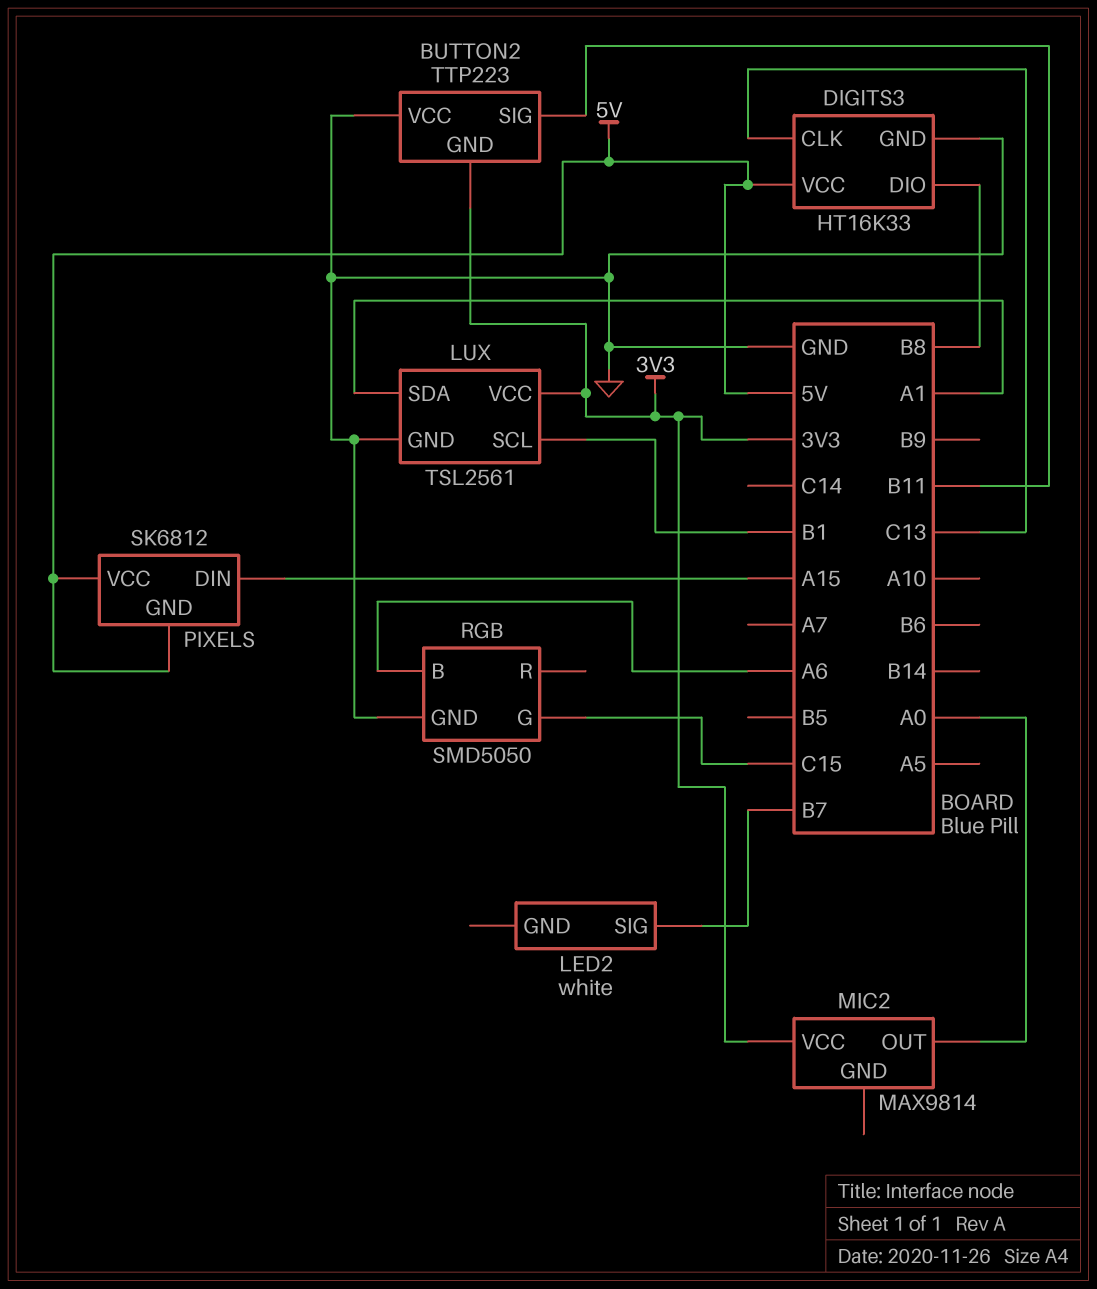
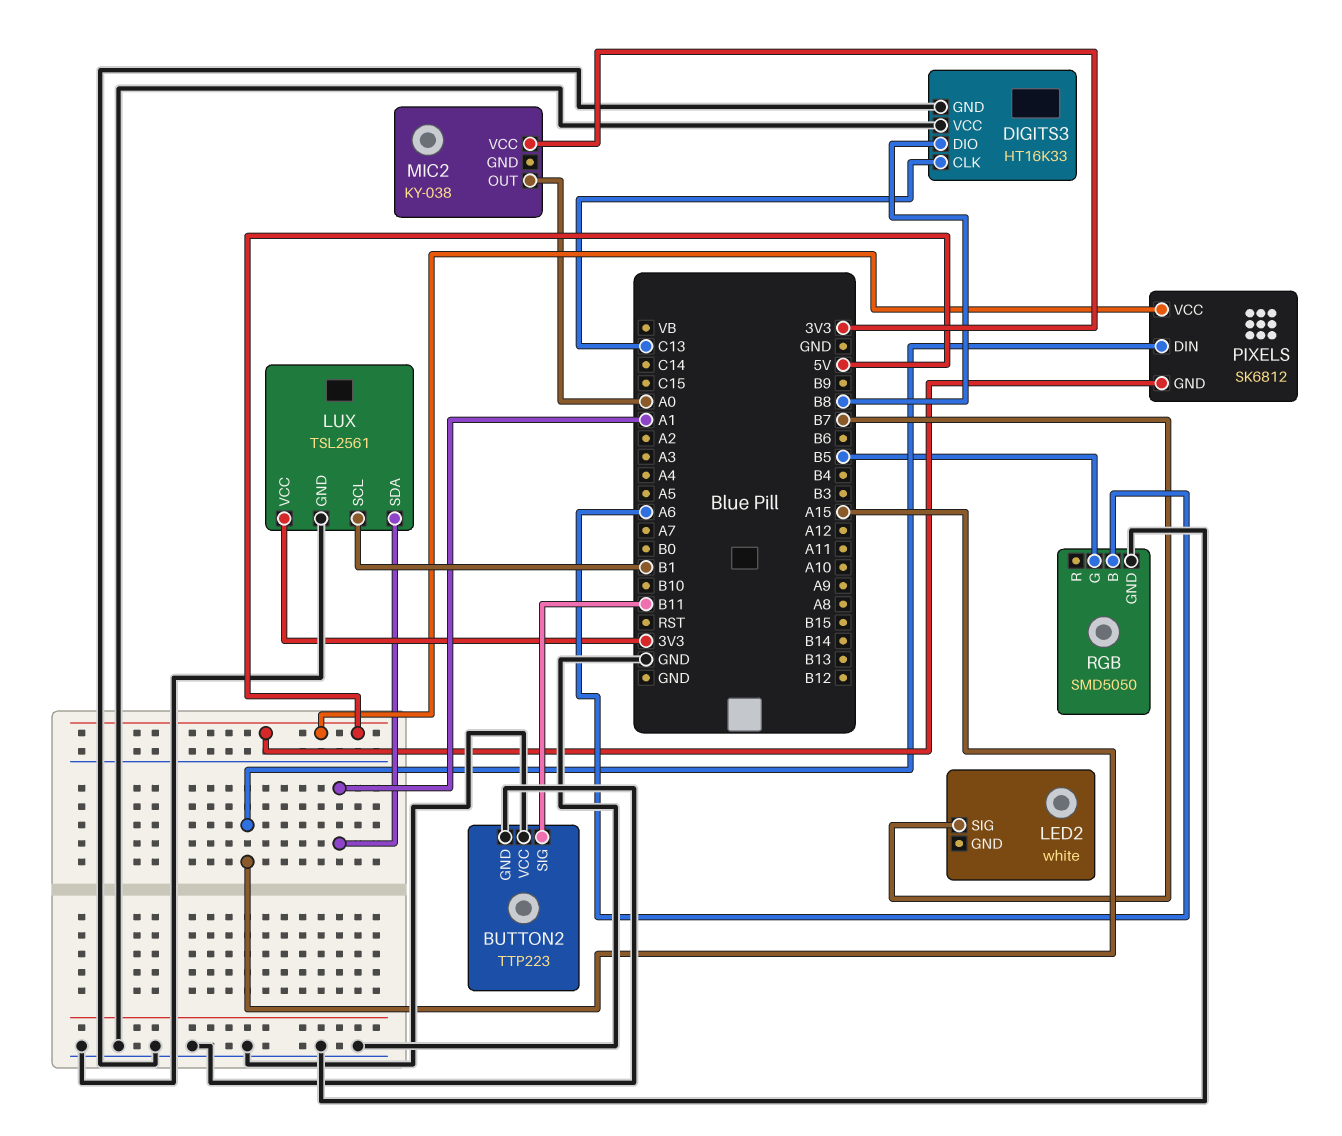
BUTTON2 pin GND: 3V3 -> GND
DIGITS3 pin VCC: 5V -> GND
MIC2: MAX9814 -> KY-038
RGB pin G: C15 -> B5

